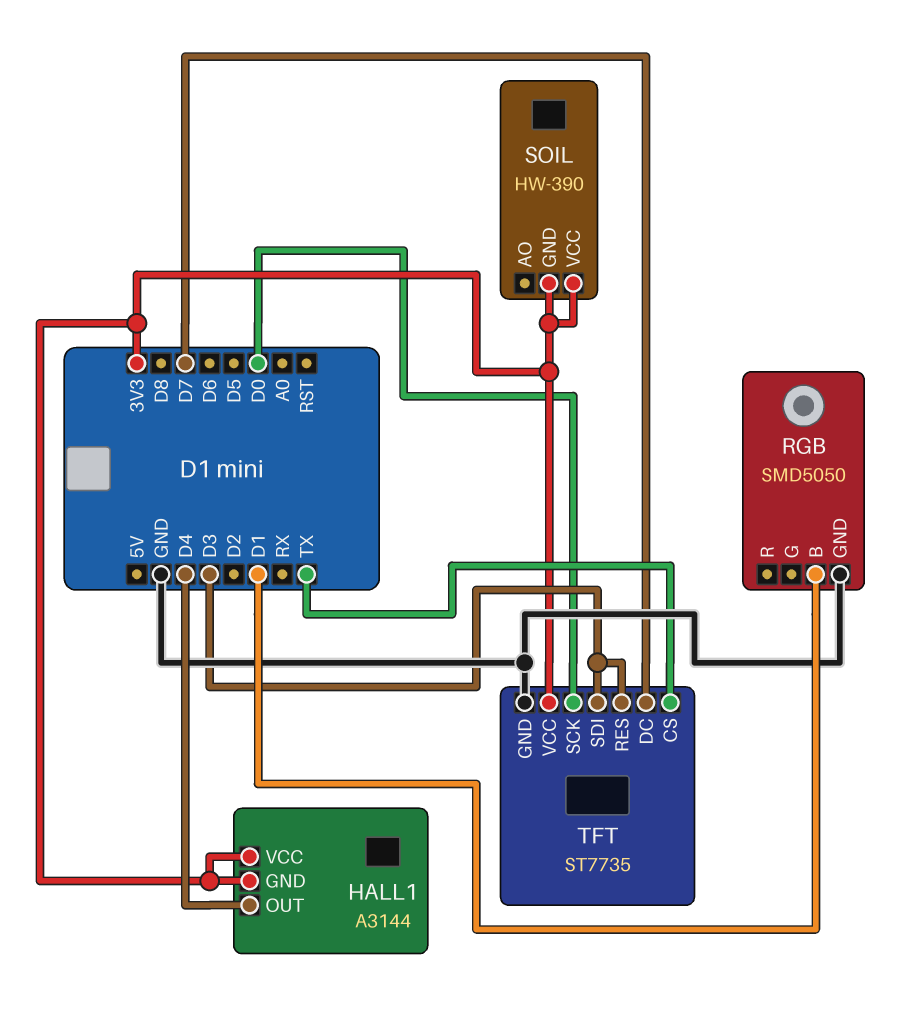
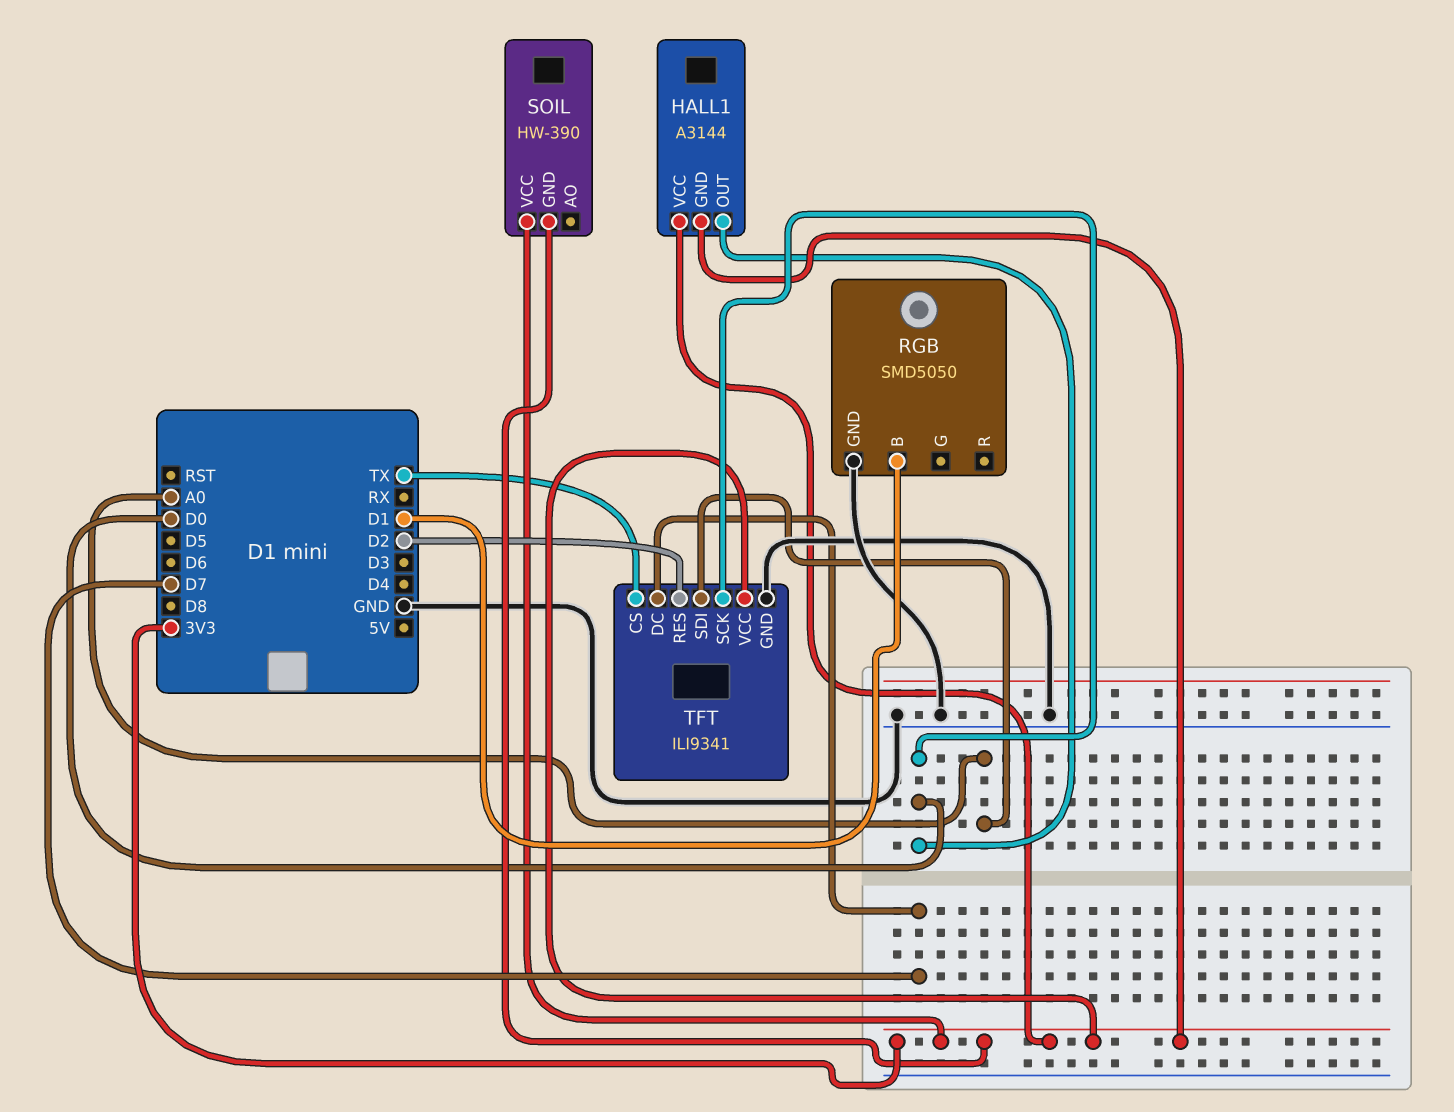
HALL1 pin OUT: D4 -> D0
TFT: ST7735 -> ILI9341
TFT pin RES: D3 -> D2
TFT pin SDI: D3 -> A0

